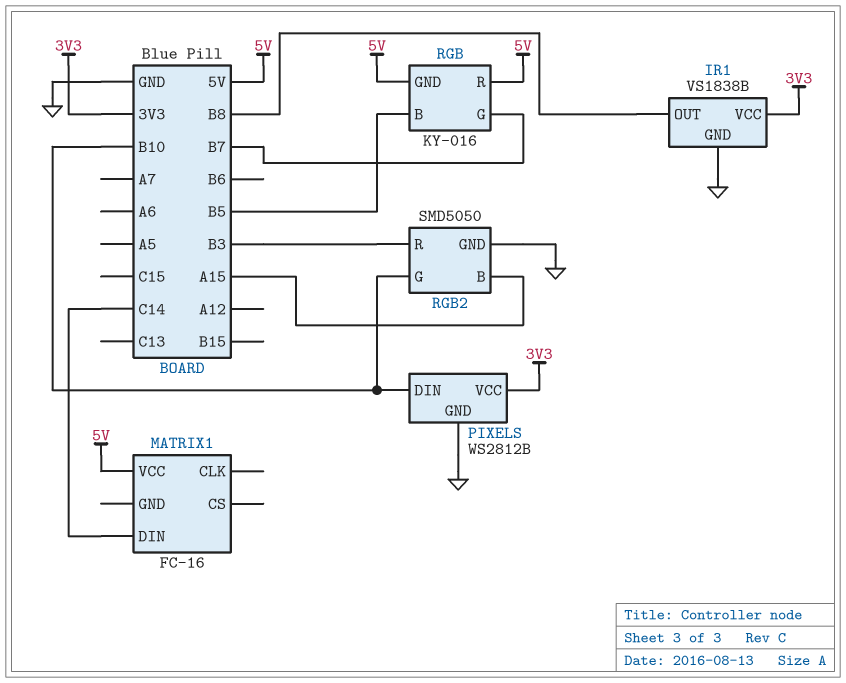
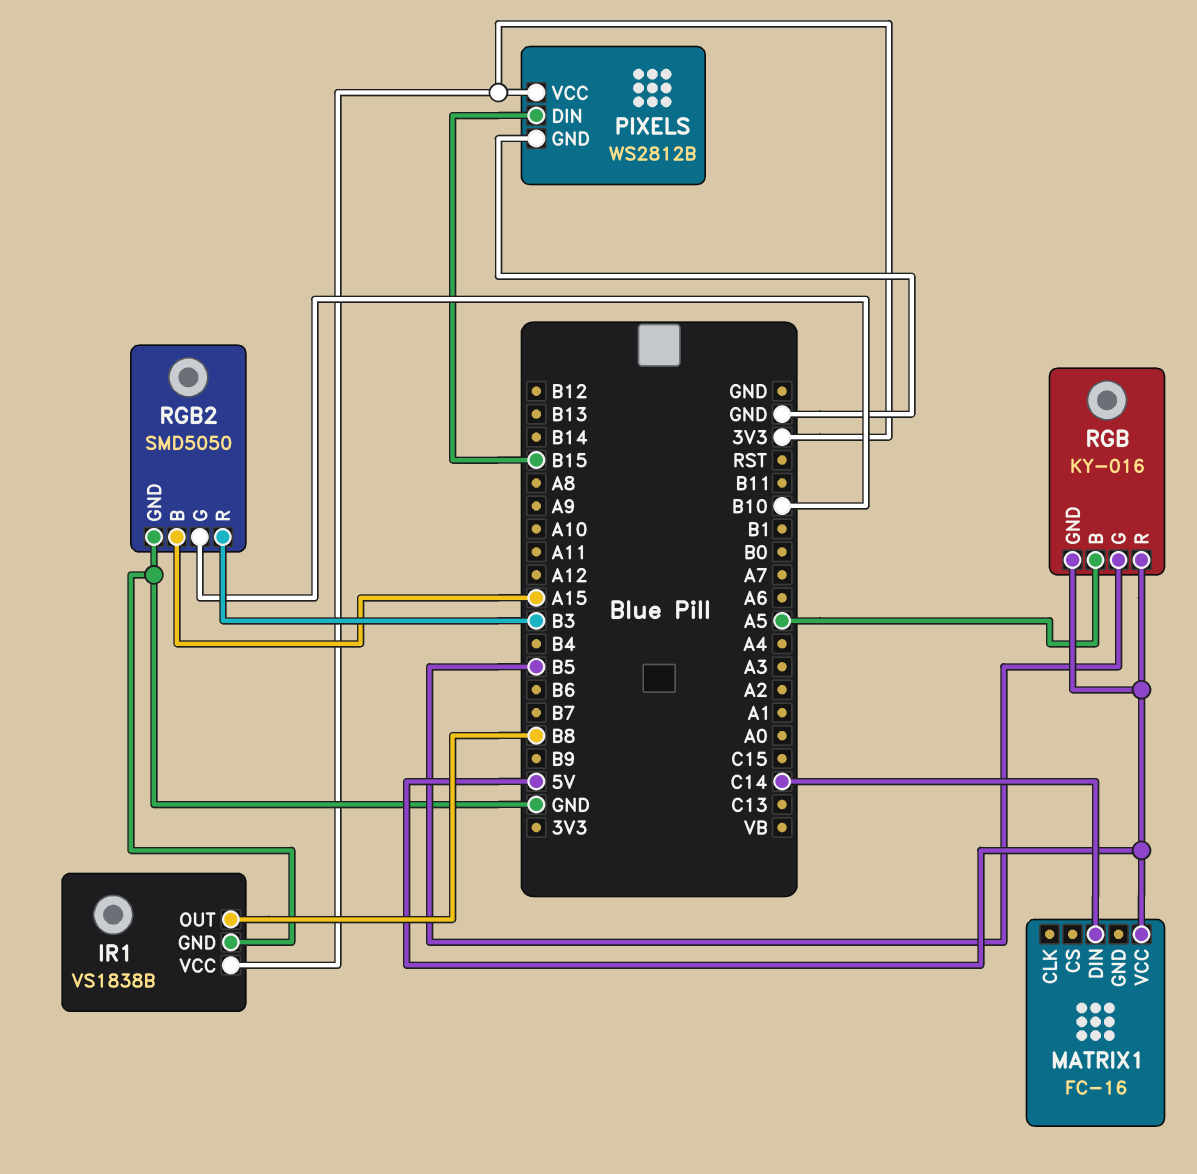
PIXELS pin DIN: B10 -> B15
RGB pin B: B5 -> A5
RGB pin G: B7 -> B5

